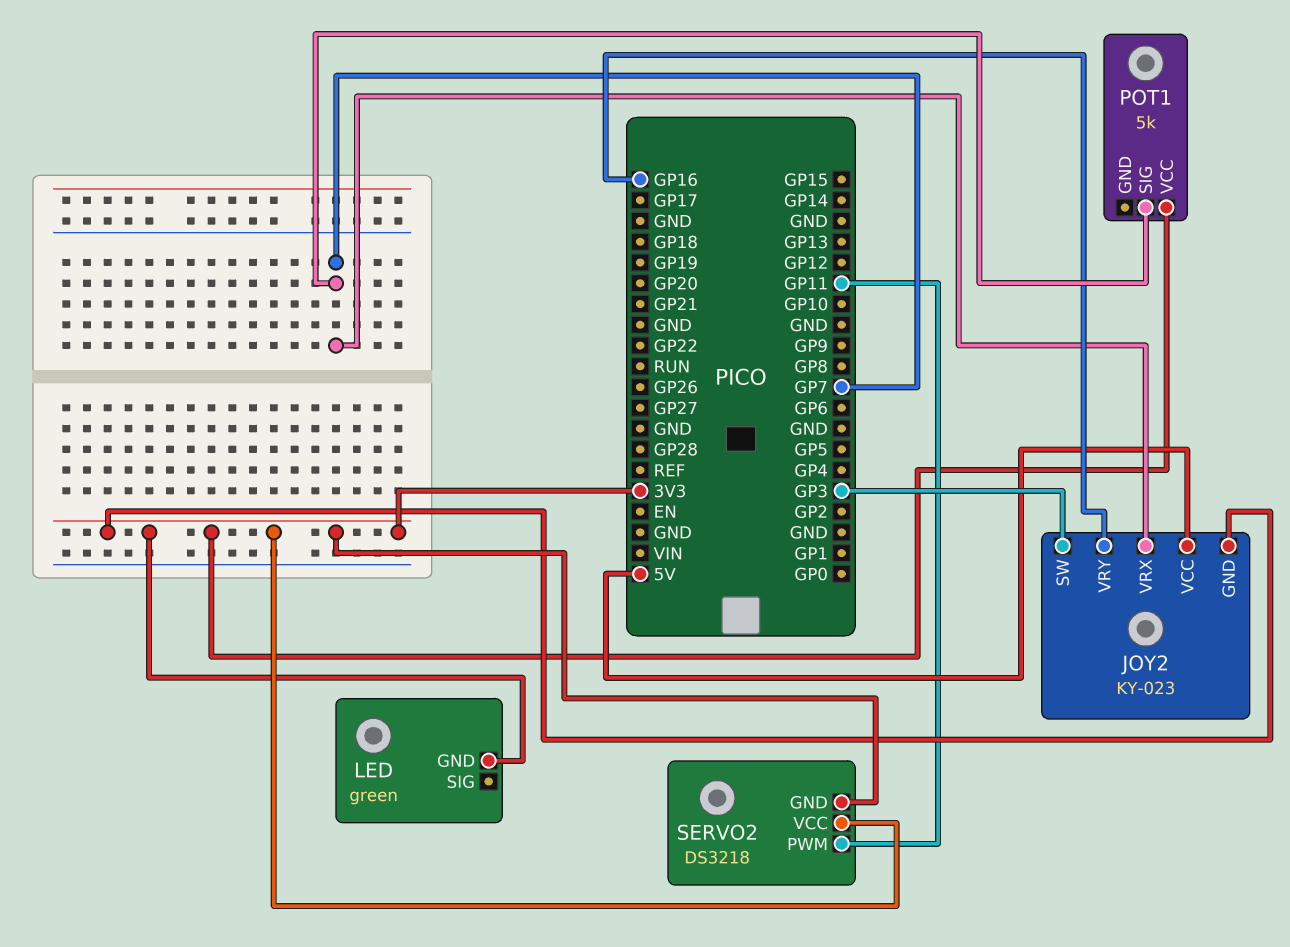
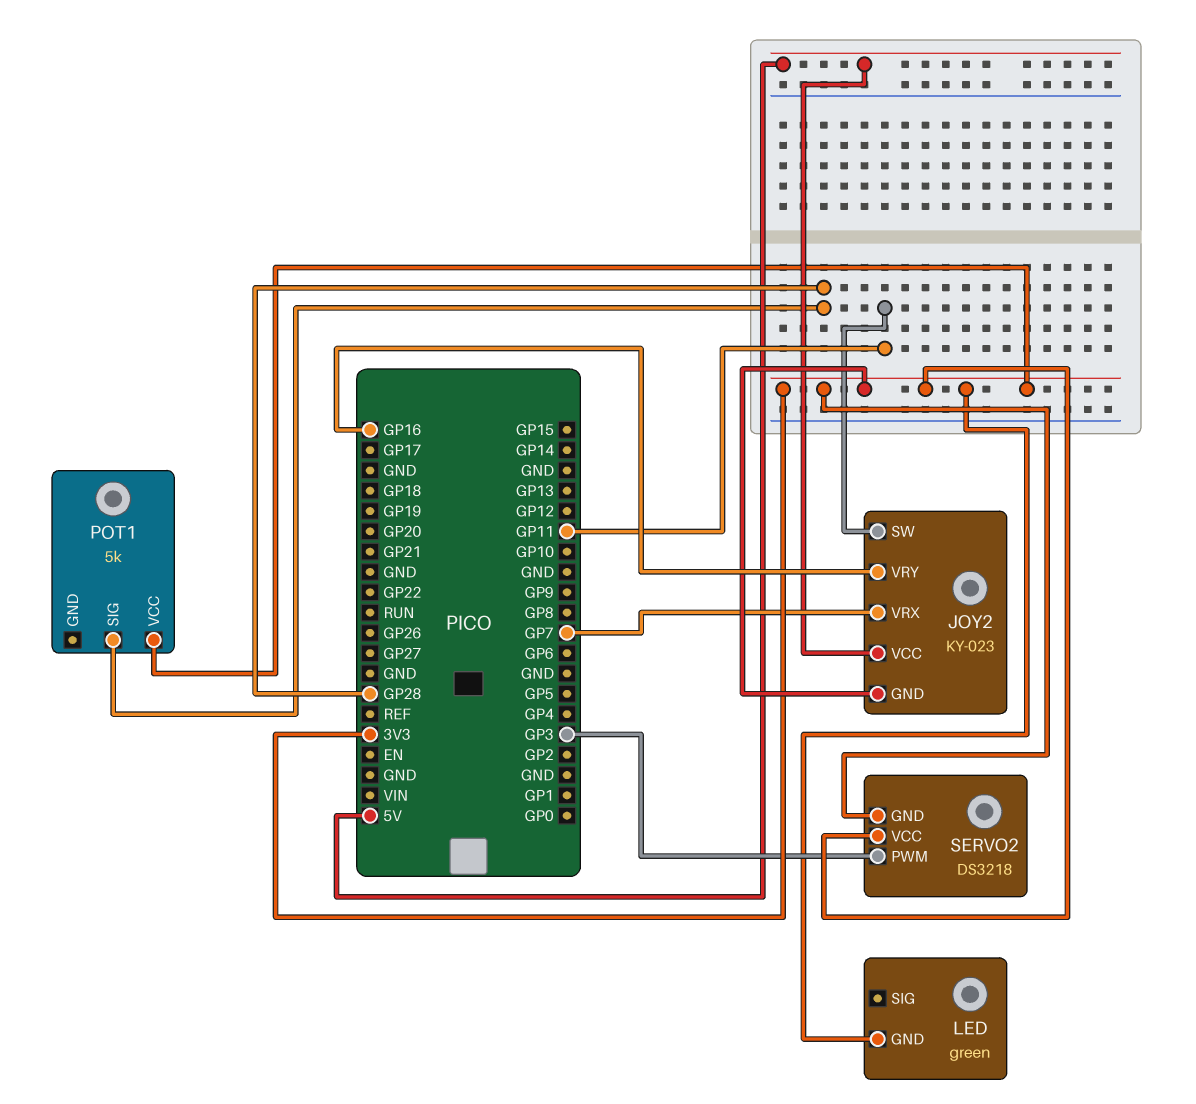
JOY2 pin SW: GP3 -> GP11
POT1 pin SIG: GP7 -> GP28
SERVO2 pin PWM: GP11 -> GP3

